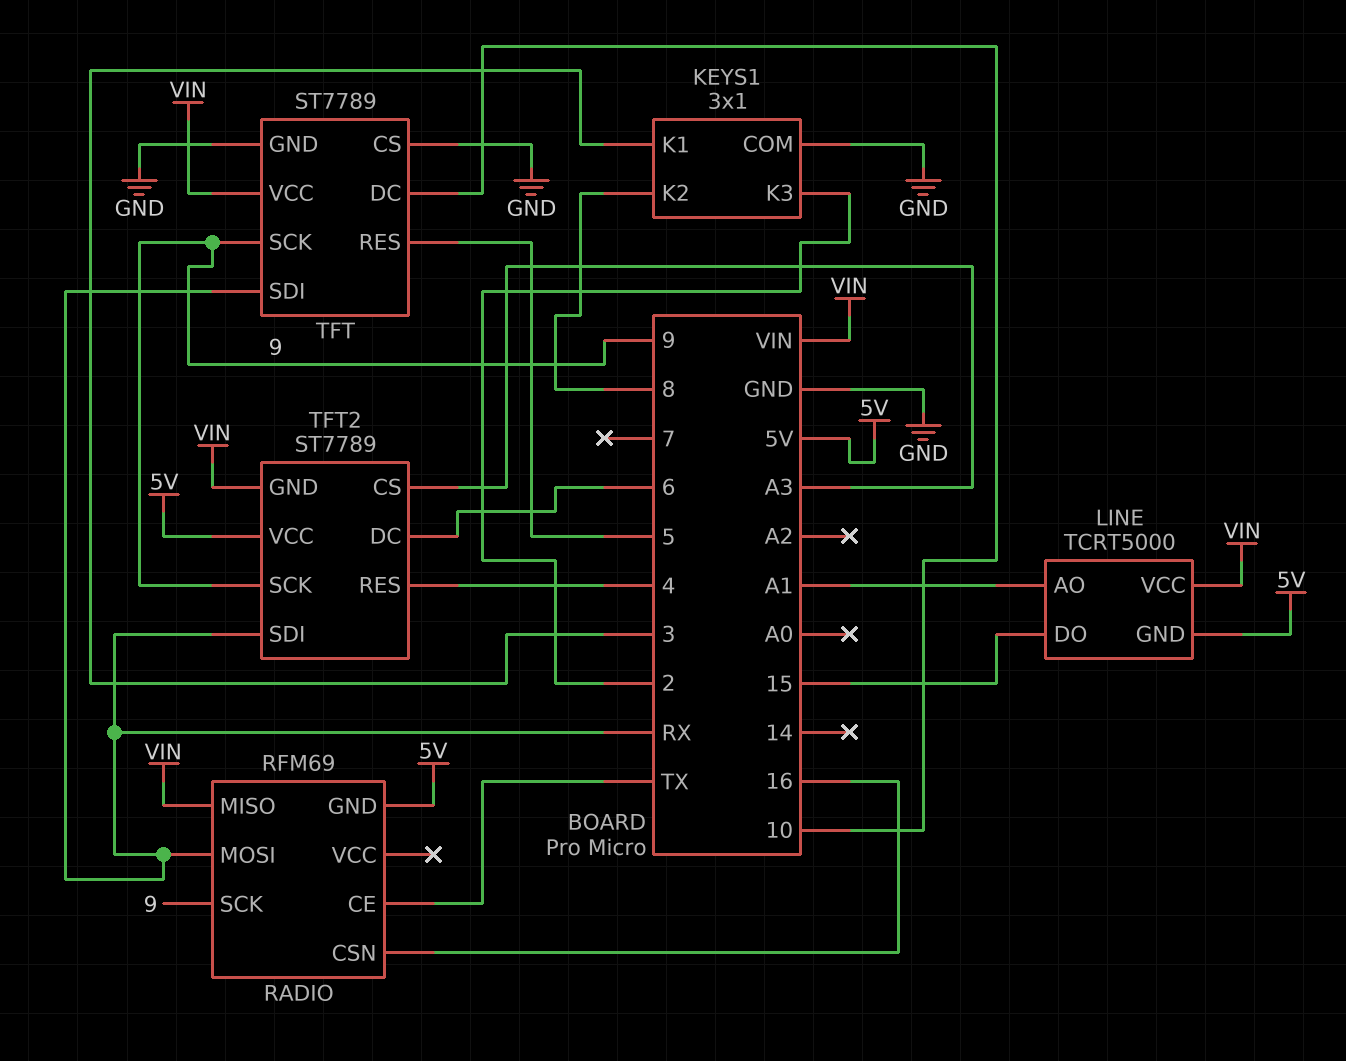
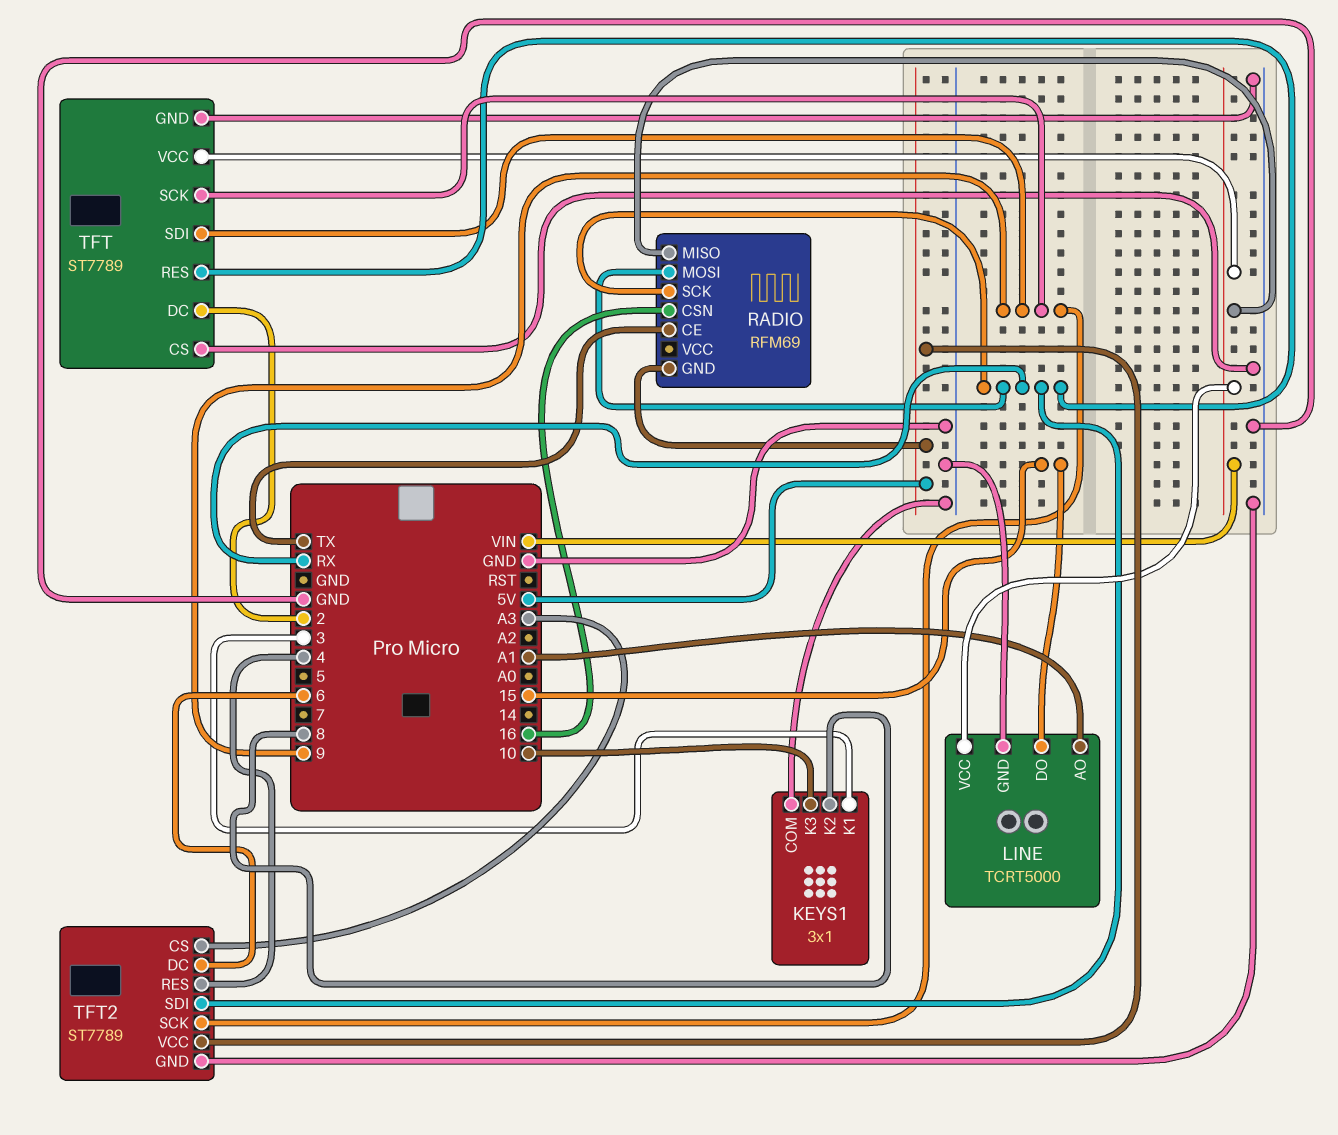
KEYS1 pin K3: 2 -> 10
LINE pin GND: 5V -> GND
RADIO pin SCK: 9 -> RX
TFT pin DC: 10 -> 2
TFT pin RES: 5 -> RX
TFT pin SDI: RX -> 9
TFT2 pin GND: VIN -> GND

